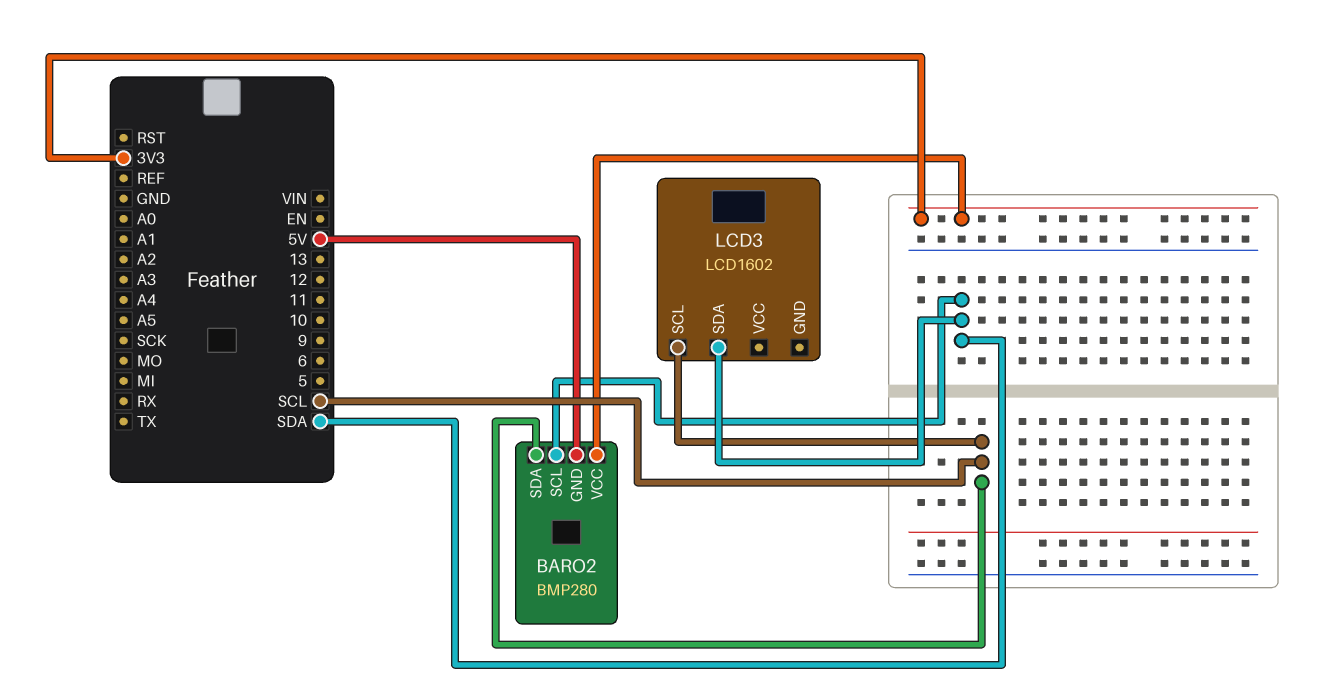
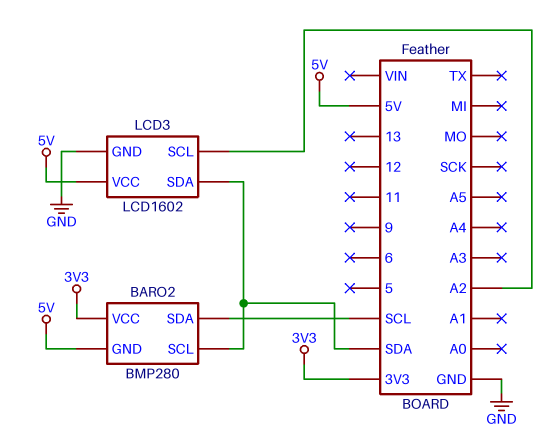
LCD3 pin GND: none -> GND
LCD3 pin SCL: SCL -> A2
LCD3 pin VCC: none -> 5V

